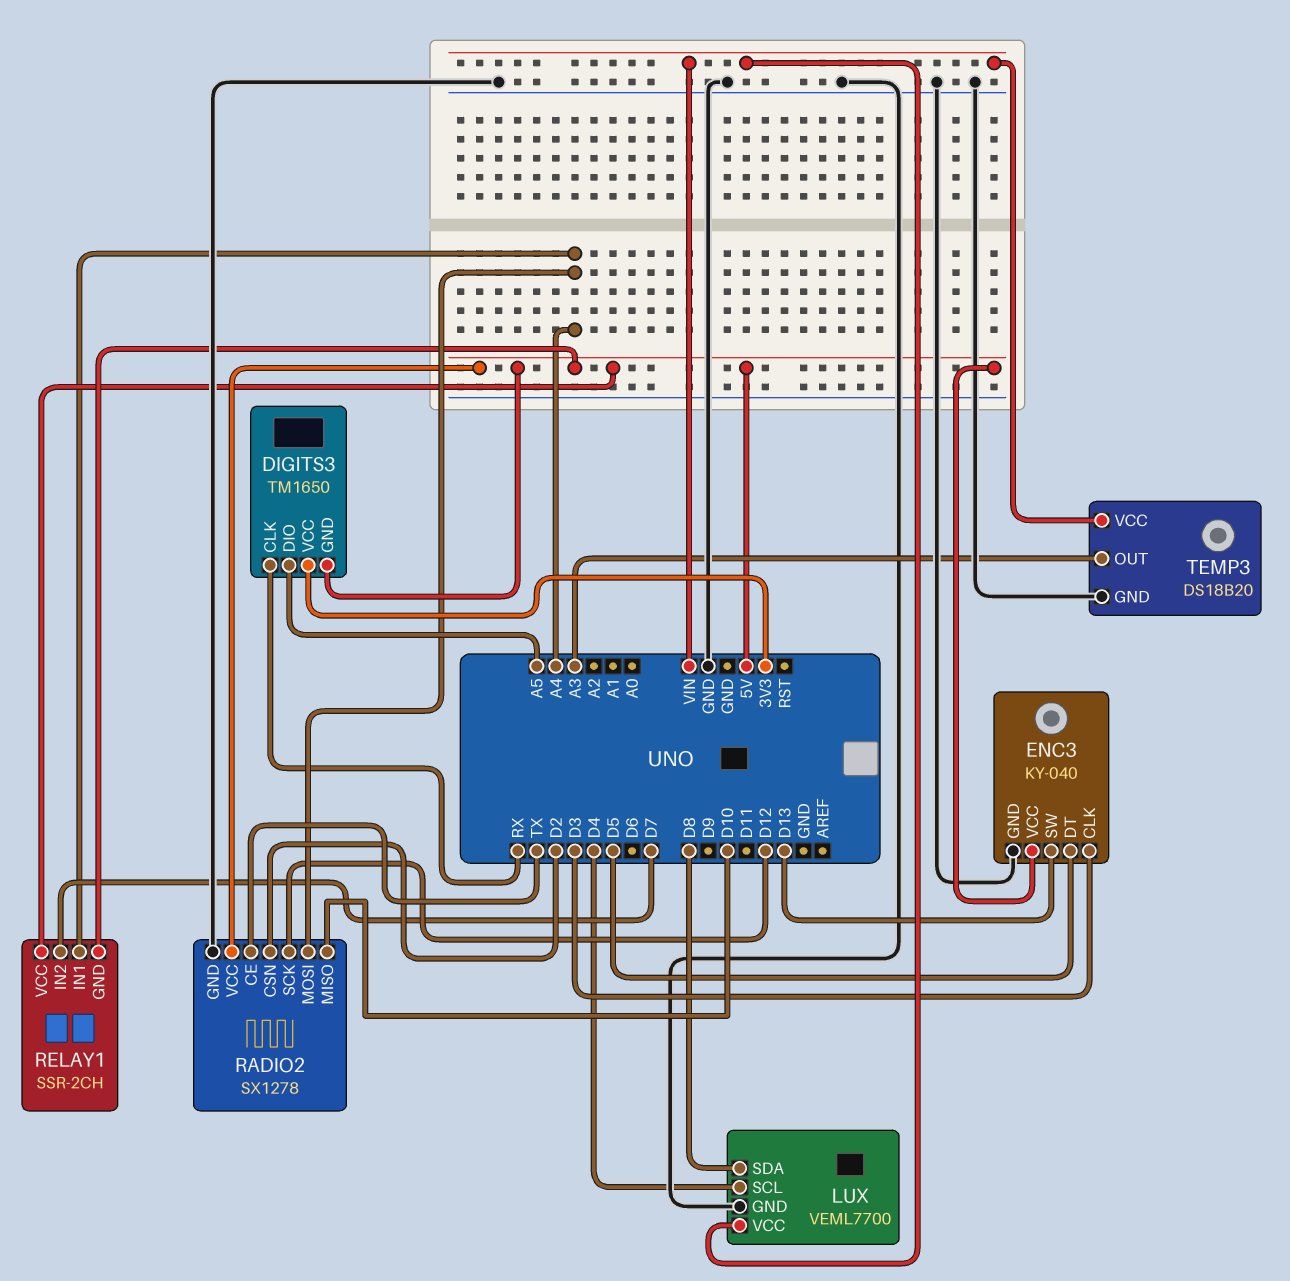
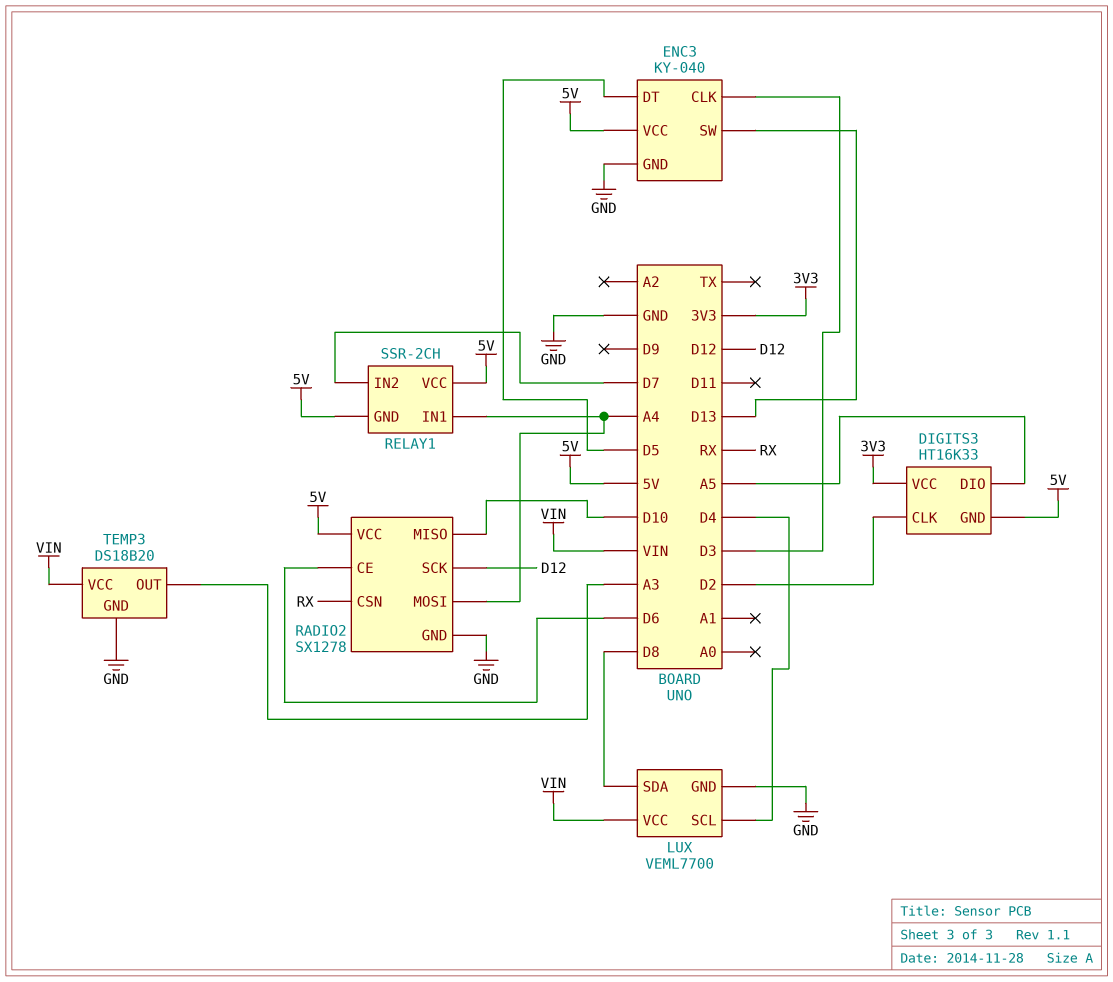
DIGITS3: TM1650 -> HT16K33
DIGITS3 pin CLK: RX -> D2
RADIO2 pin CE: TX -> D6
RADIO2 pin CSN: D2 -> RX

